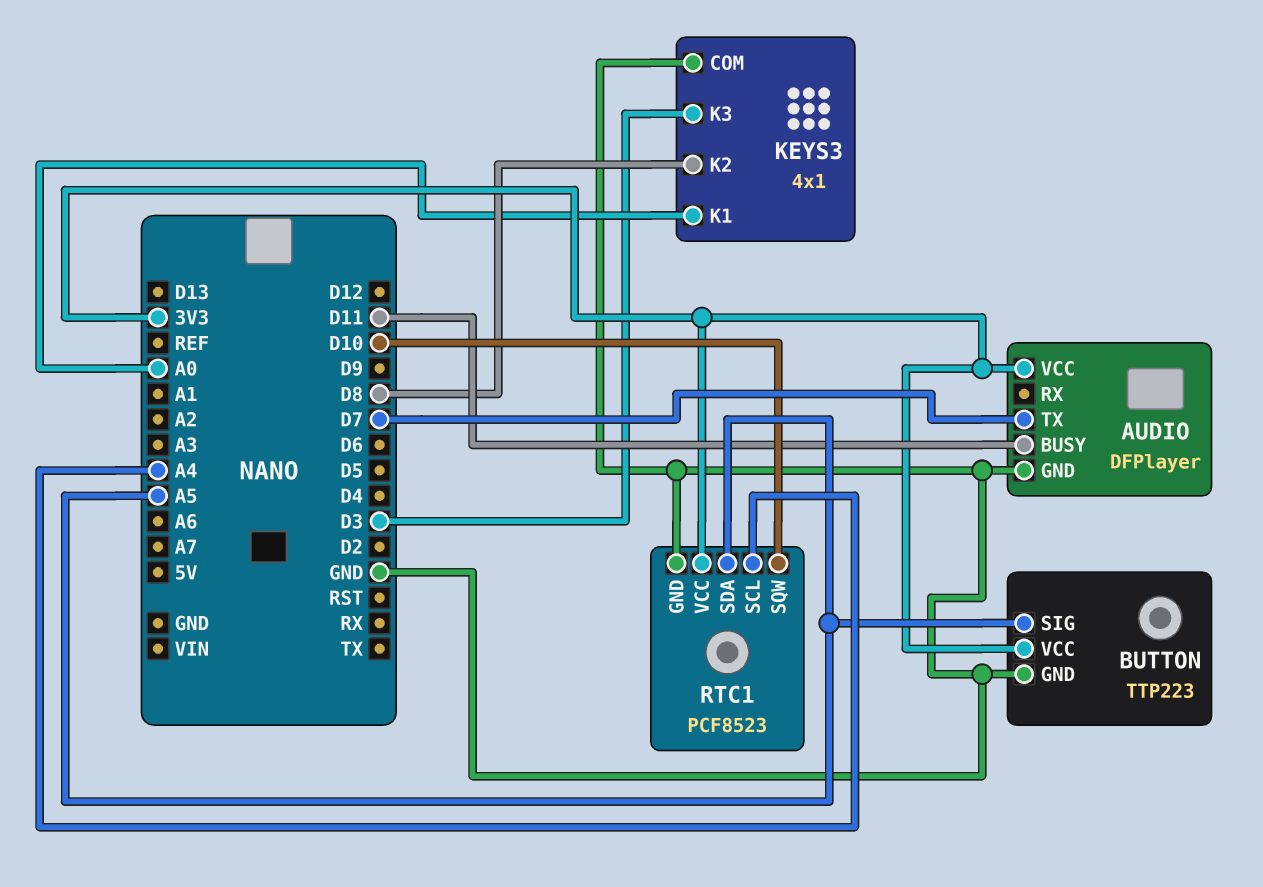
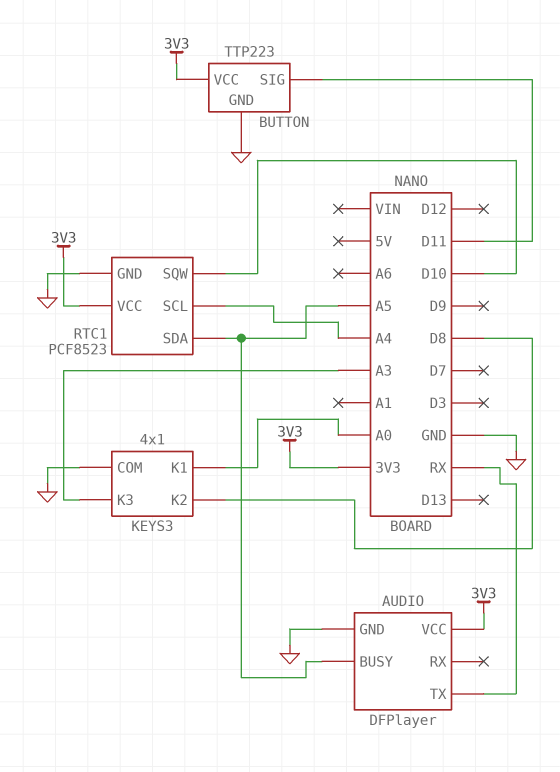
AUDIO pin BUSY: D11 -> A5
AUDIO pin TX: D7 -> RX
BUTTON pin SIG: A5 -> D11
KEYS3 pin K3: D3 -> A3

